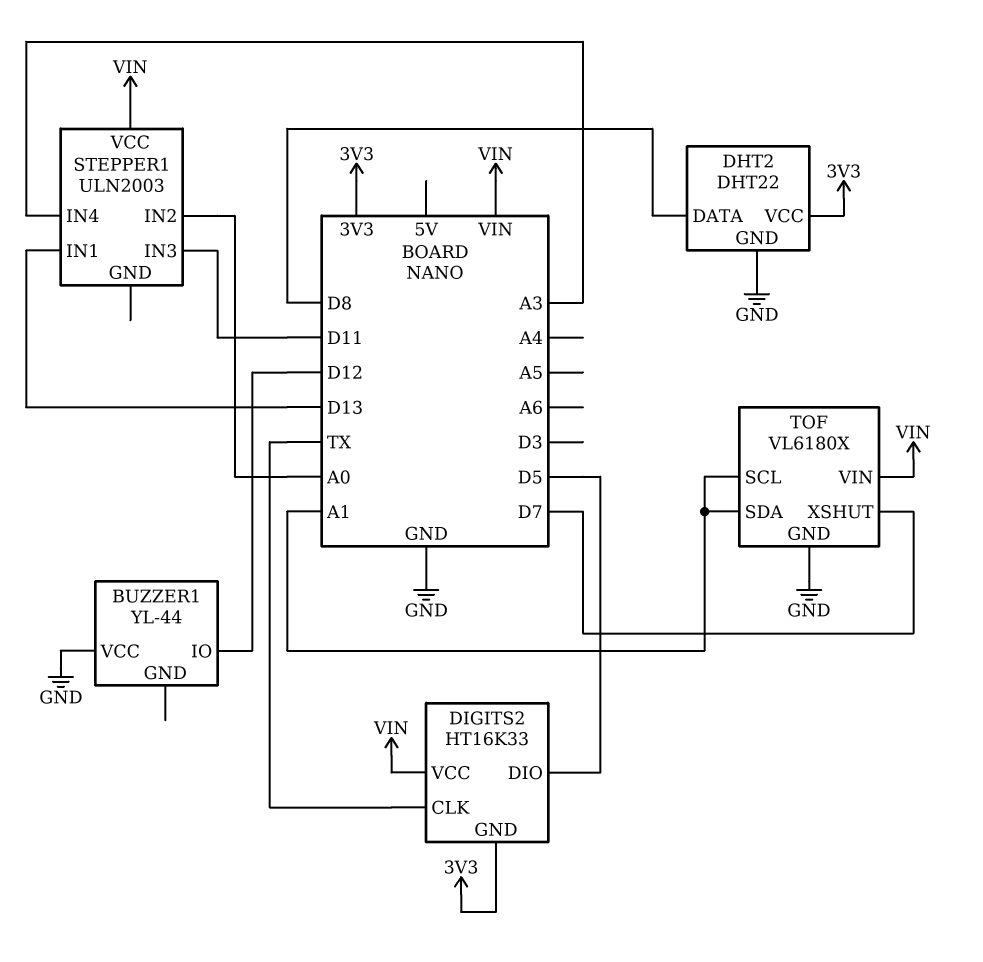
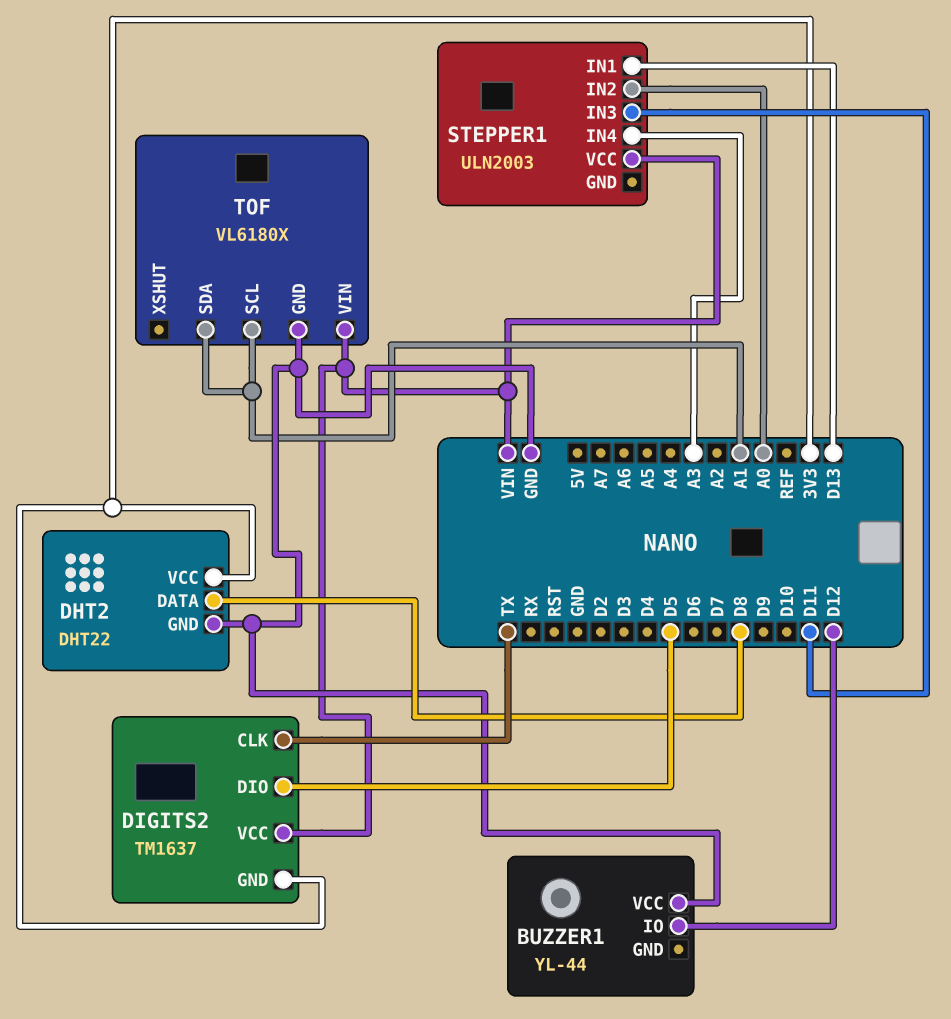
DIGITS2: HT16K33 -> TM1637
TOF pin XSHUT: D7 -> none

